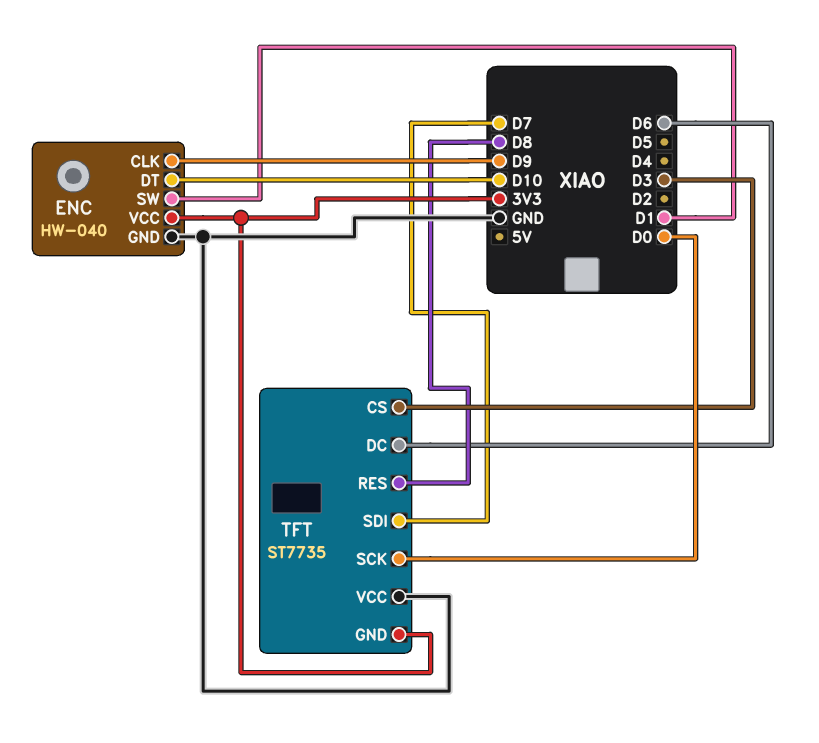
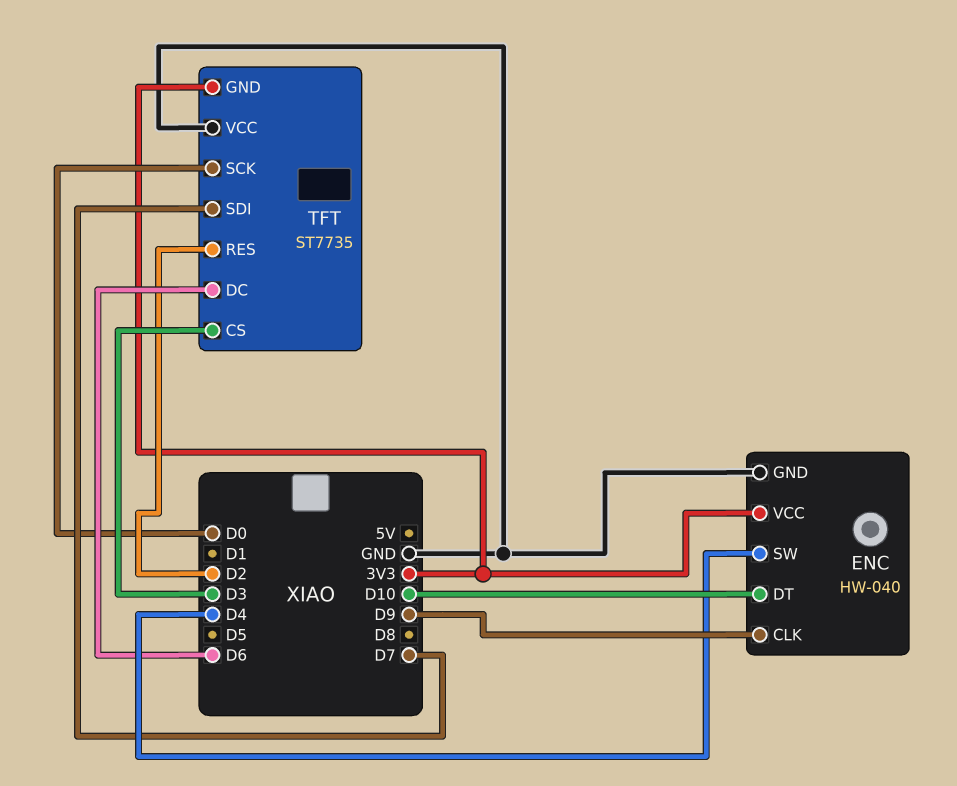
ENC pin SW: D1 -> D4
TFT pin RES: D8 -> D2

